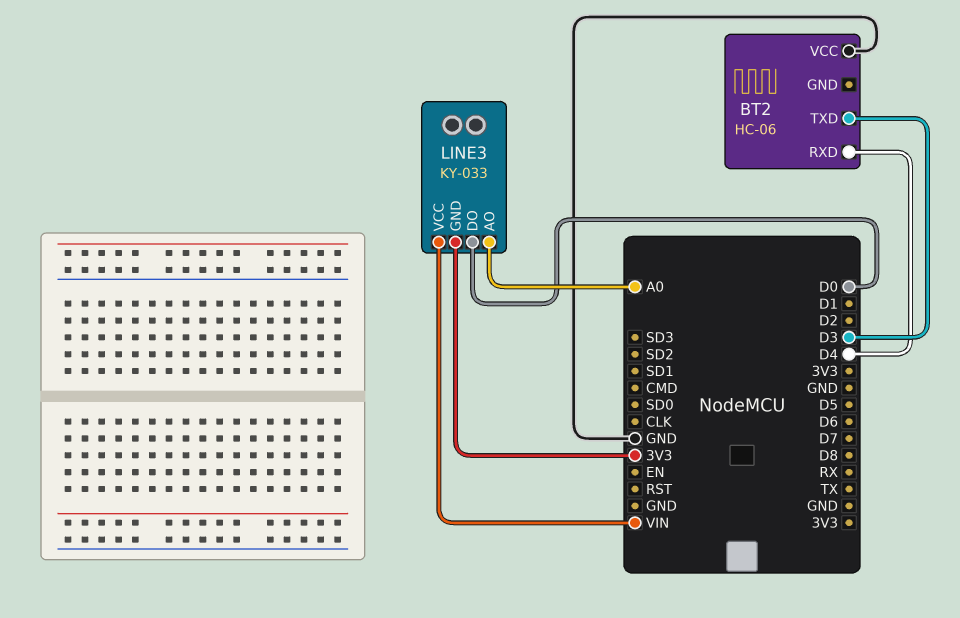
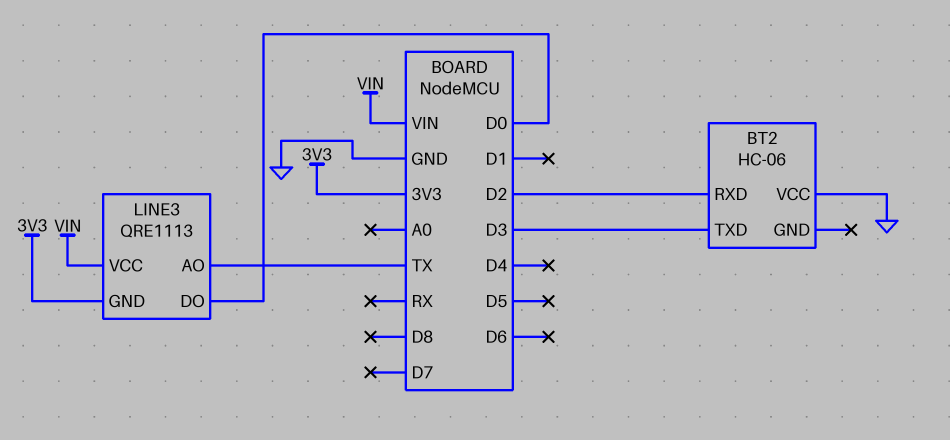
BT2 pin RXD: D4 -> D2
LINE3: KY-033 -> QRE1113
LINE3 pin AO: A0 -> TX

